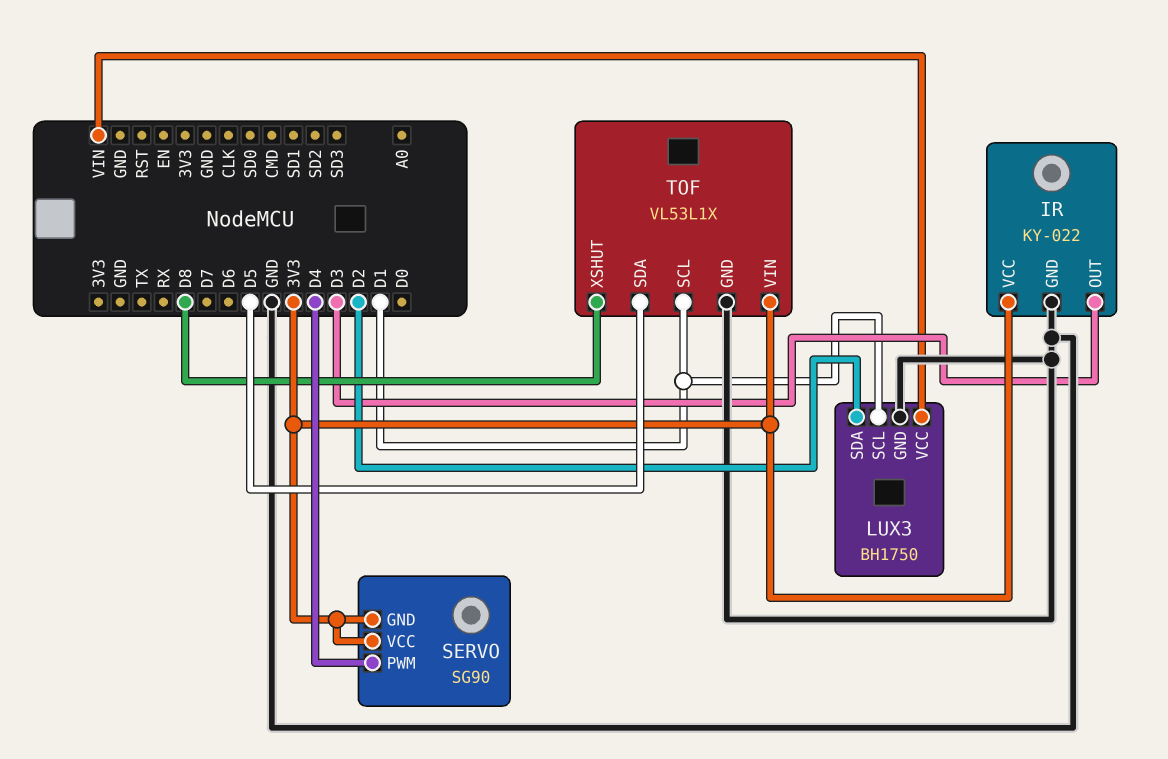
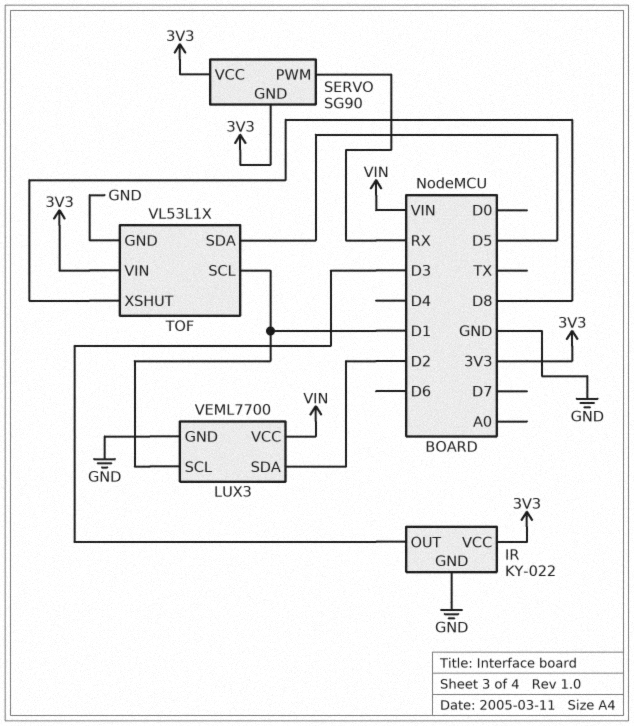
LUX3: BH1750 -> VEML7700
SERVO pin PWM: D4 -> RX

